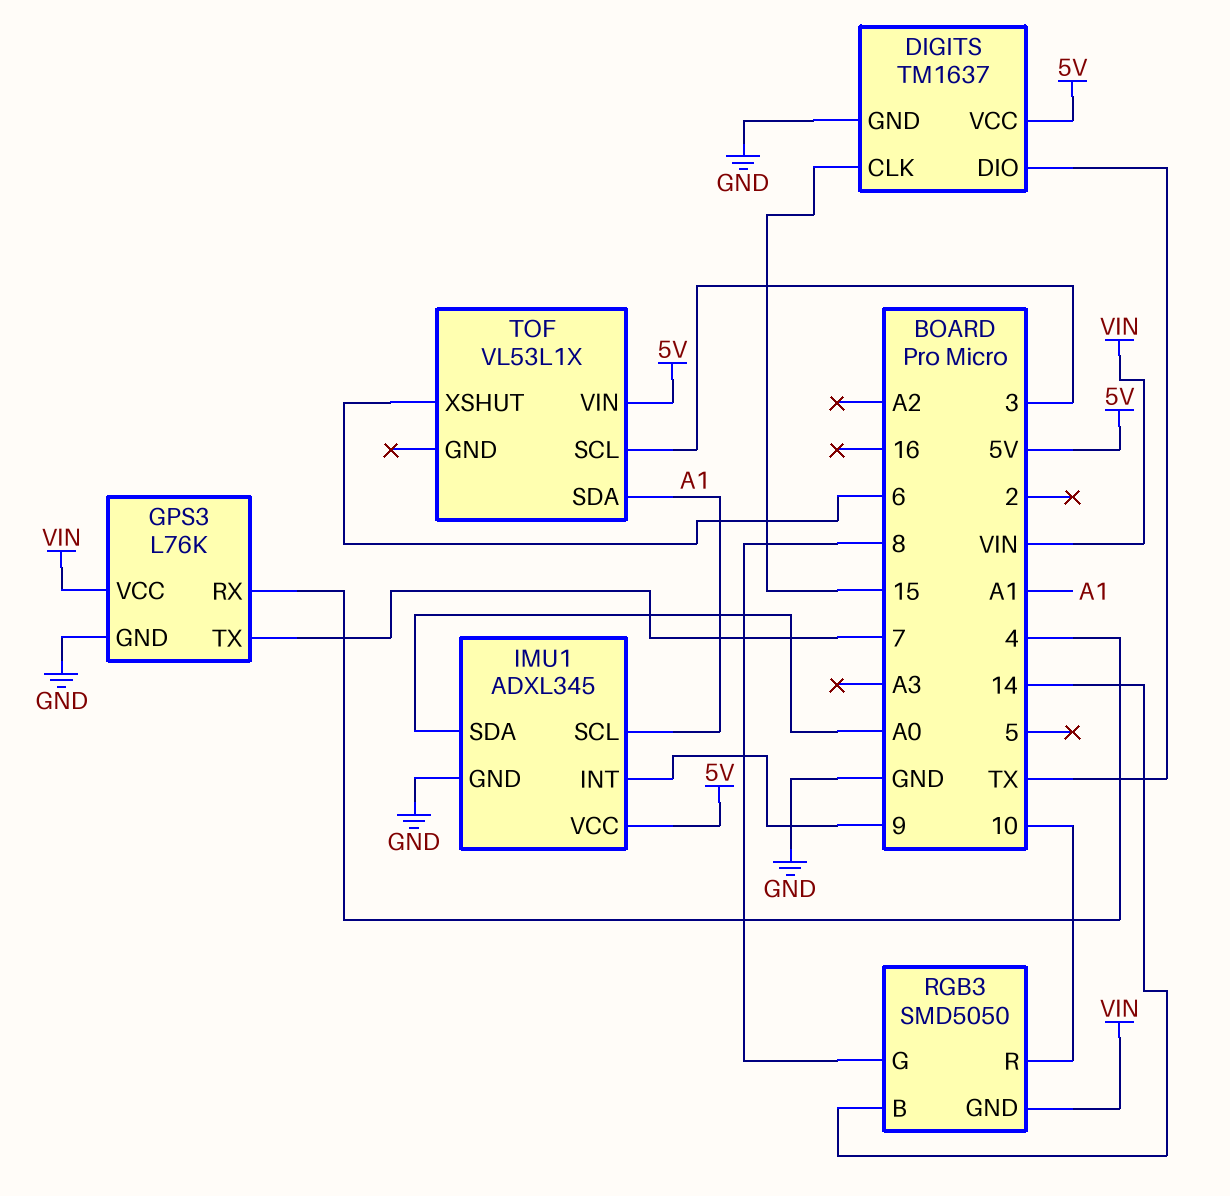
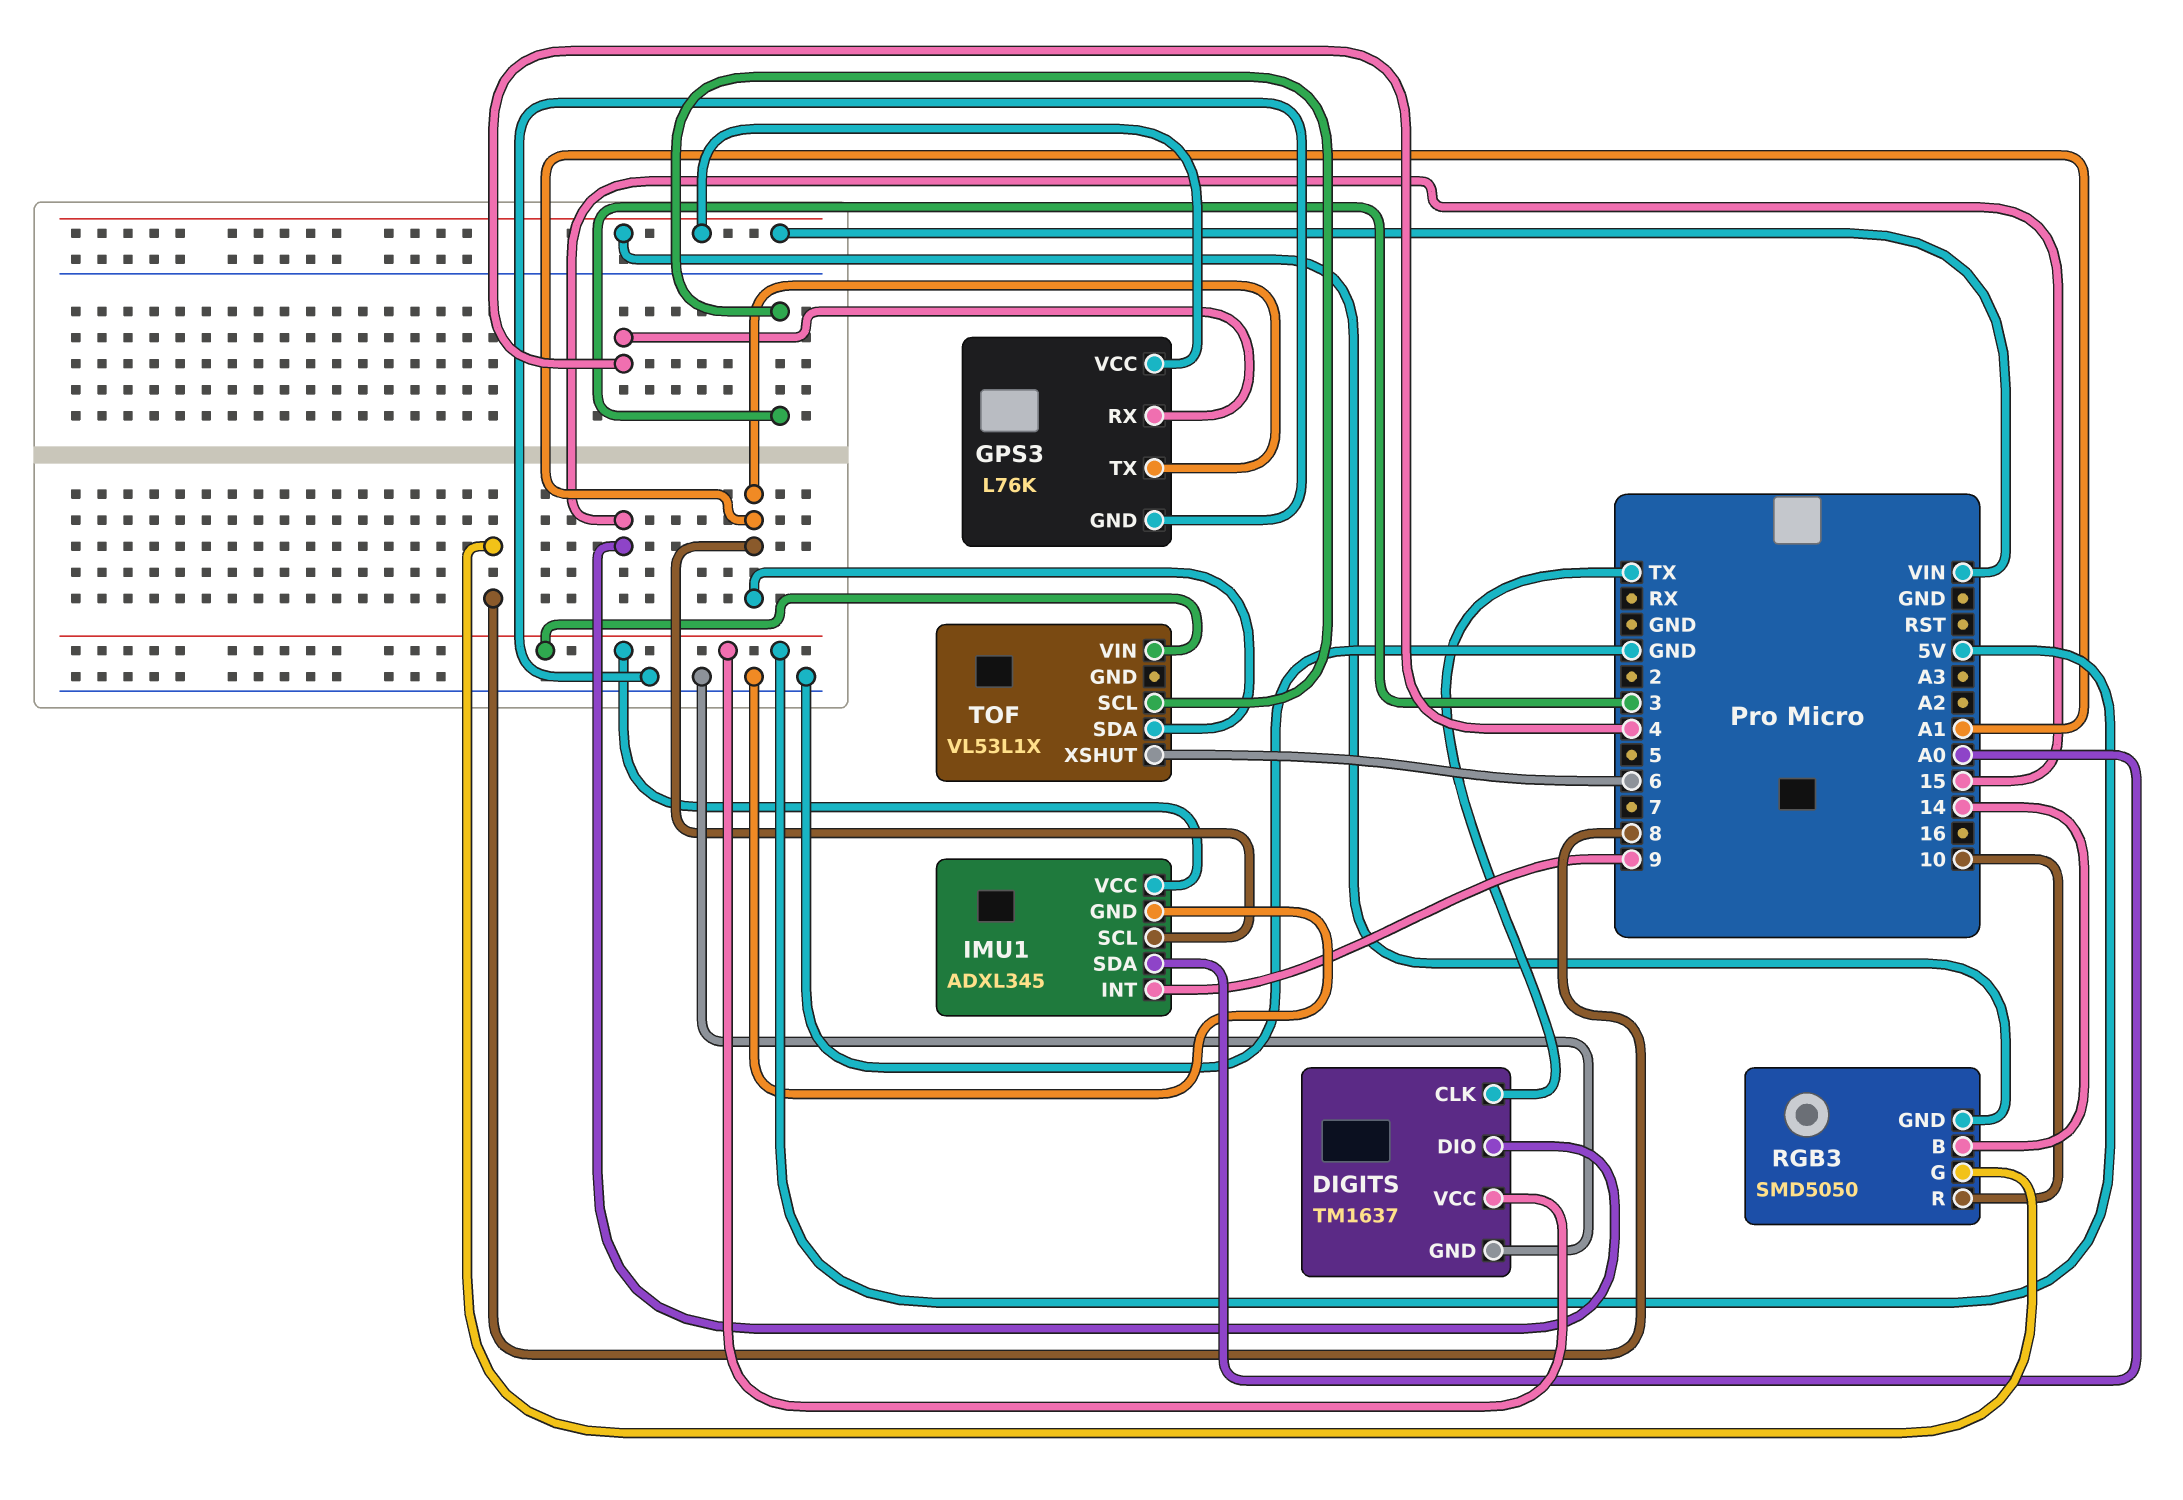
DIGITS pin CLK: 15 -> TX
DIGITS pin DIO: TX -> 15
GPS3 pin TX: 7 -> A1

